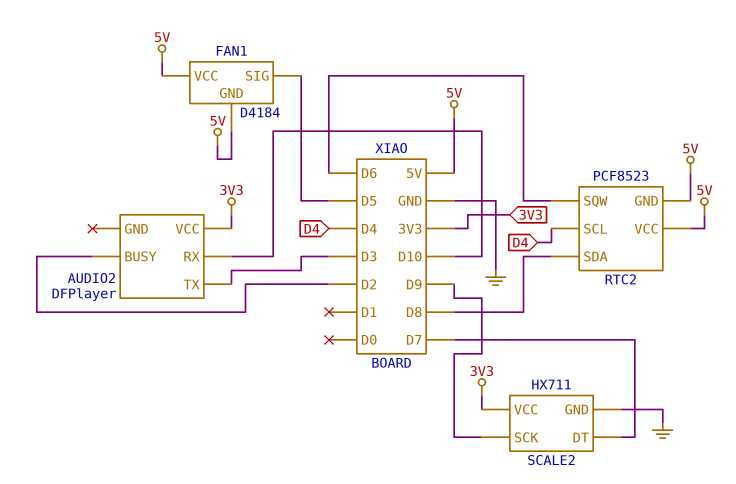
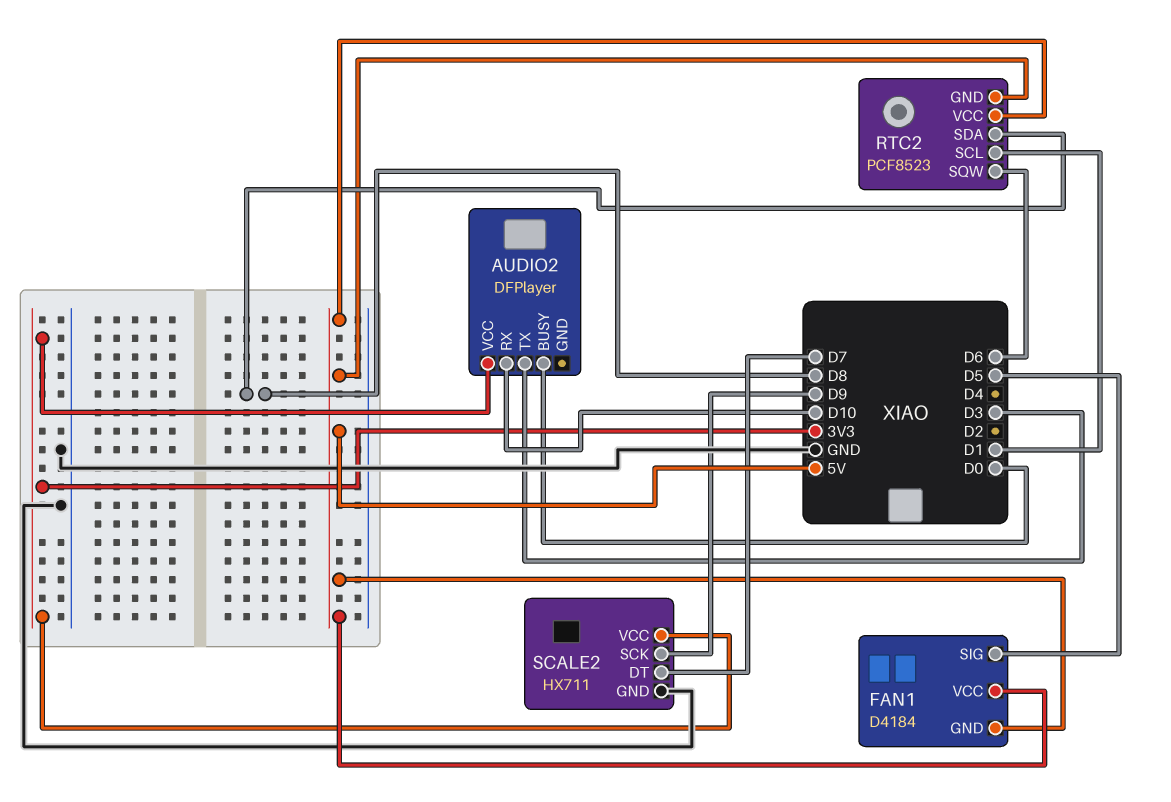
AUDIO2 pin BUSY: D2 -> D0
RTC2 pin SCL: D4 -> D1

